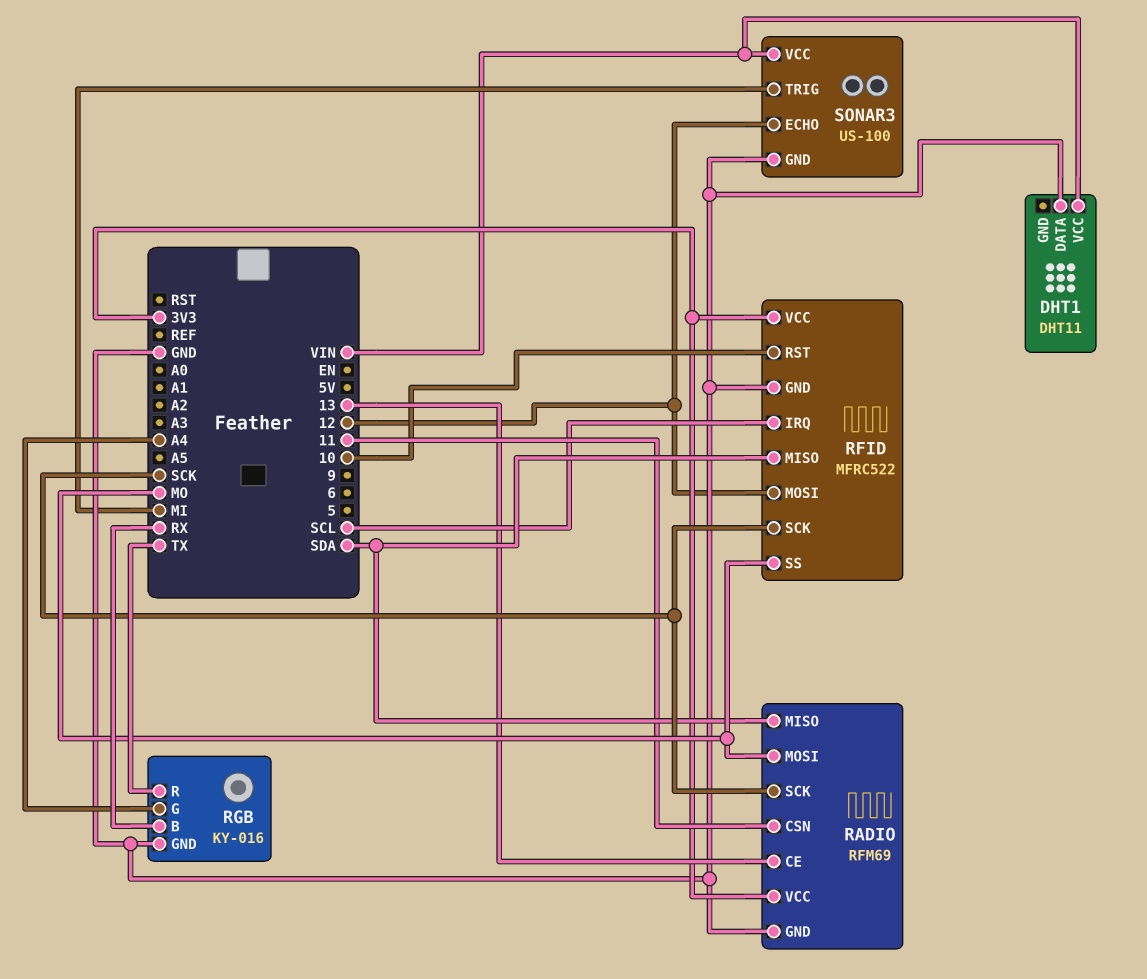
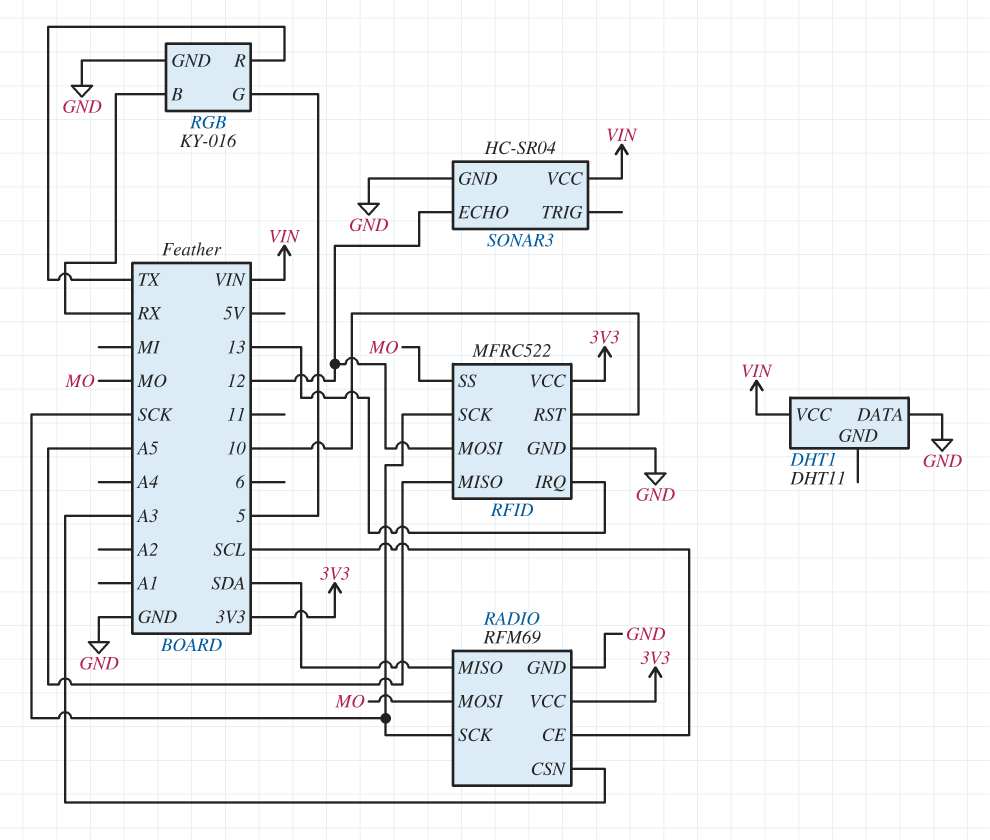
RADIO pin CE: 13 -> SCL
RADIO pin CSN: 11 -> A3
RFID pin IRQ: SCL -> 13
RFID pin MISO: SDA -> A5
RGB pin G: A4 -> 5
SONAR3: US-100 -> HC-SR04
SONAR3 pin TRIG: MI -> none

